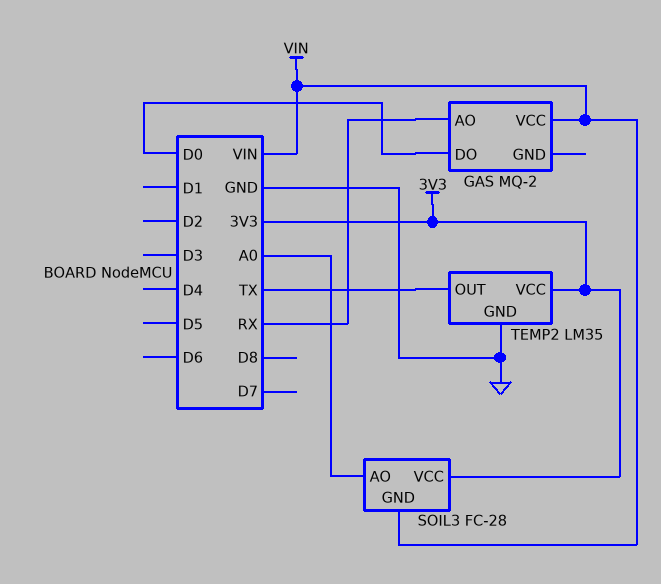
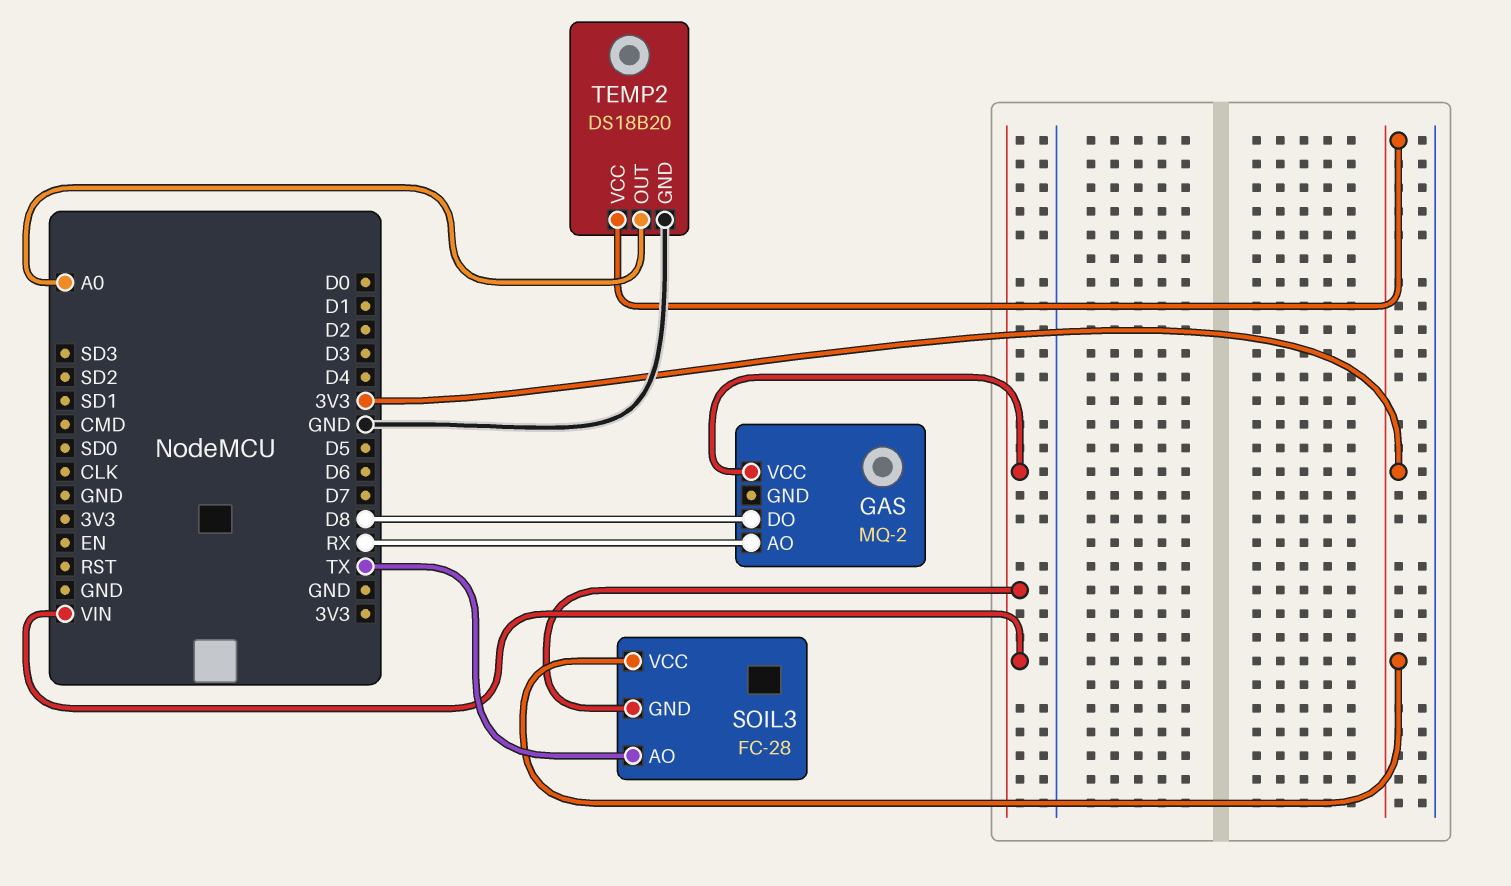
GAS pin DO: D0 -> D8
SOIL3 pin AO: A0 -> TX
TEMP2: LM35 -> DS18B20
TEMP2 pin OUT: TX -> A0

